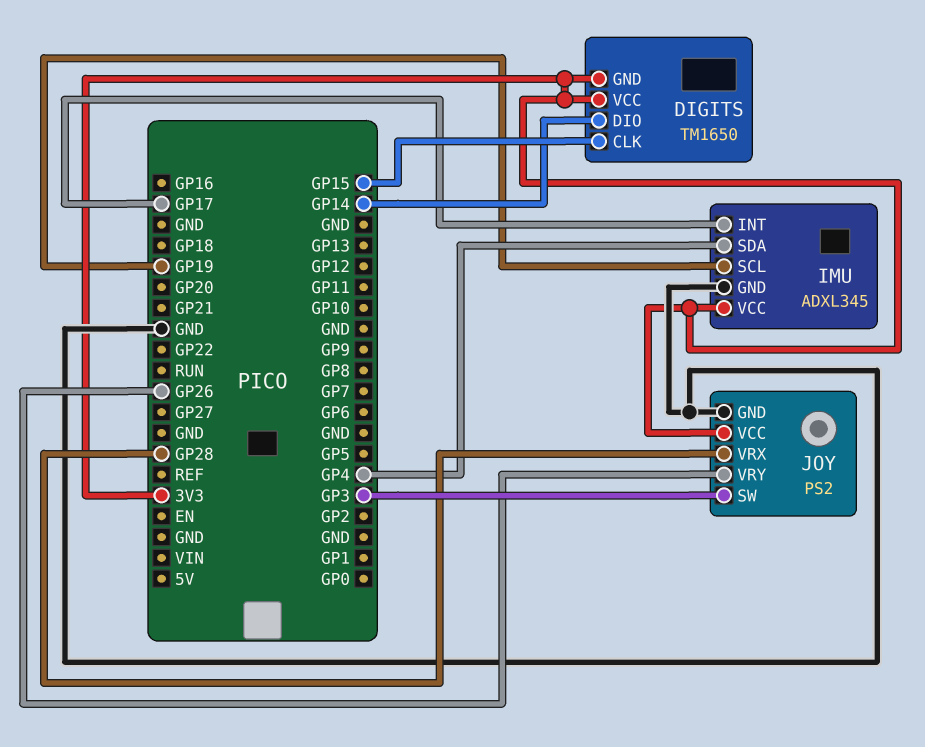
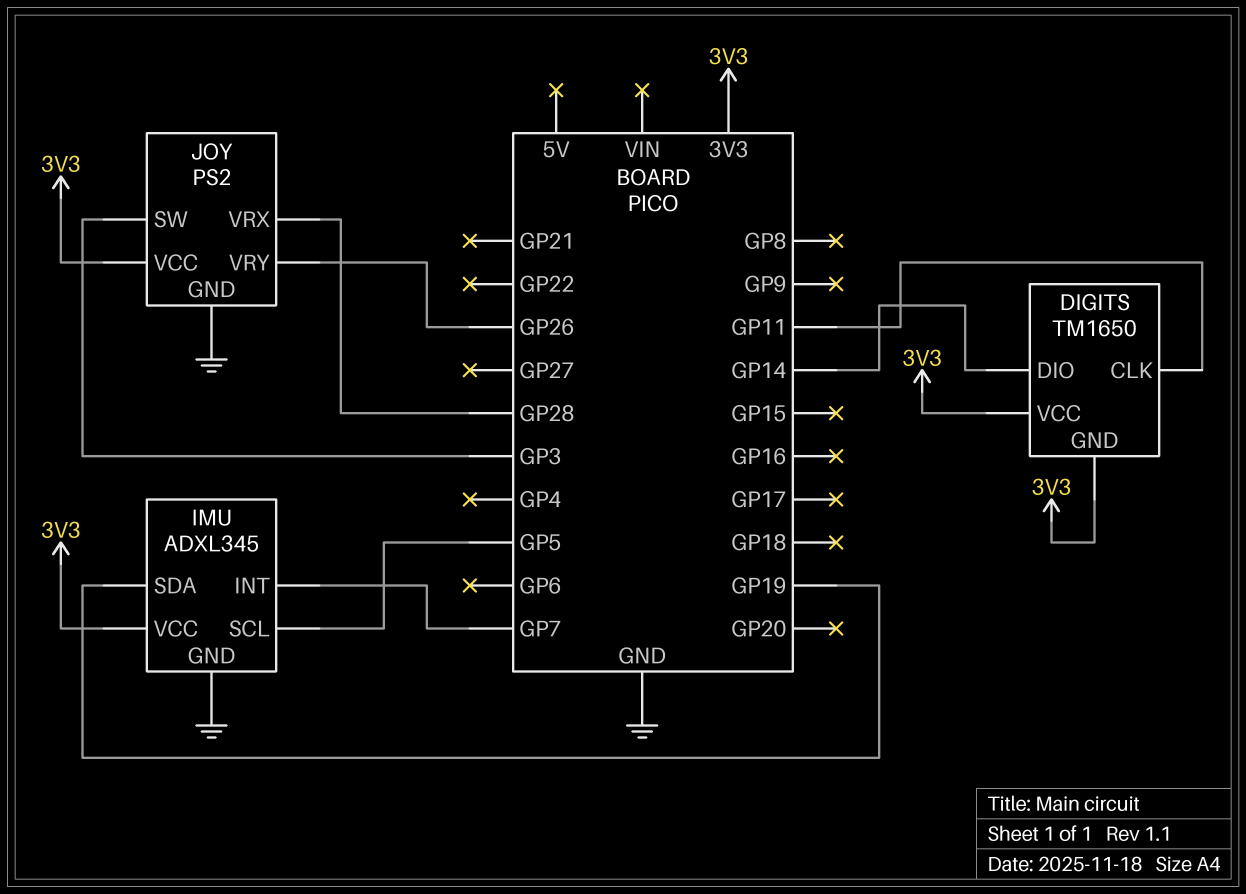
DIGITS pin CLK: GP15 -> GP11
IMU pin INT: GP17 -> GP7
IMU pin SCL: GP19 -> GP5
IMU pin SDA: GP4 -> GP19

